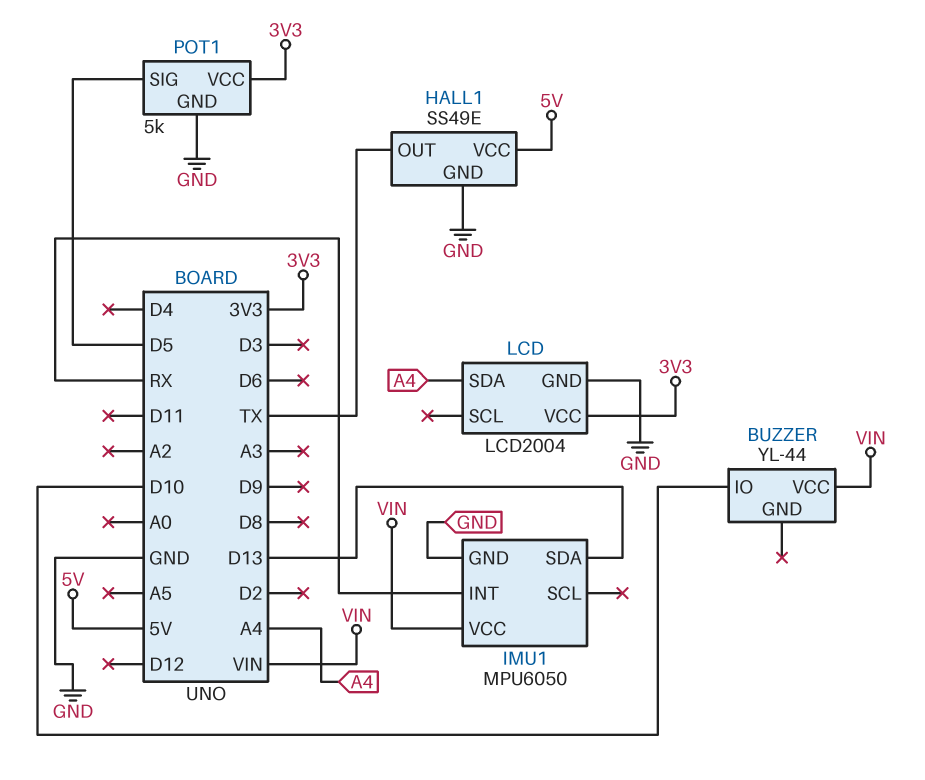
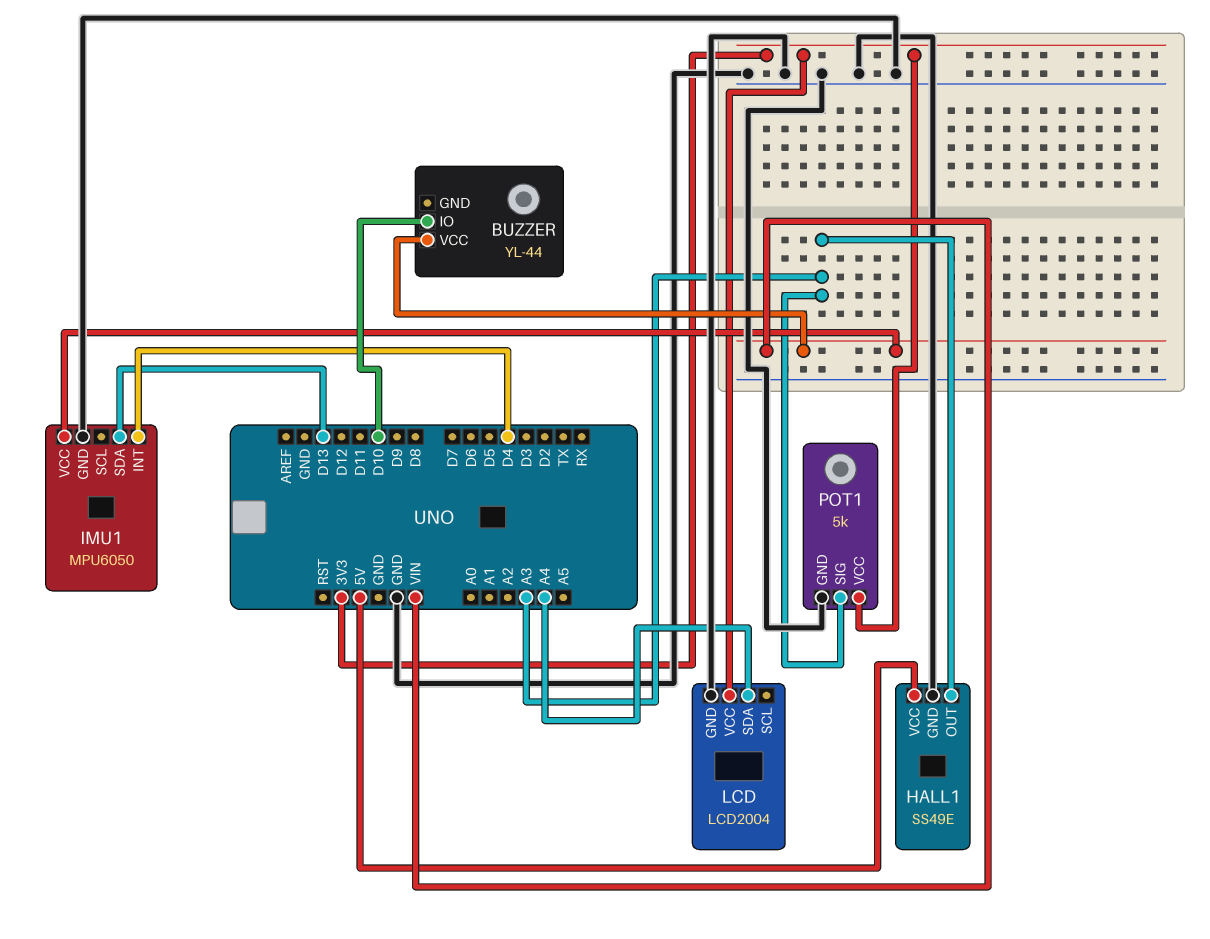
HALL1 pin OUT: TX -> A3
IMU1 pin INT: RX -> D4
POT1 pin SIG: D5 -> A3

